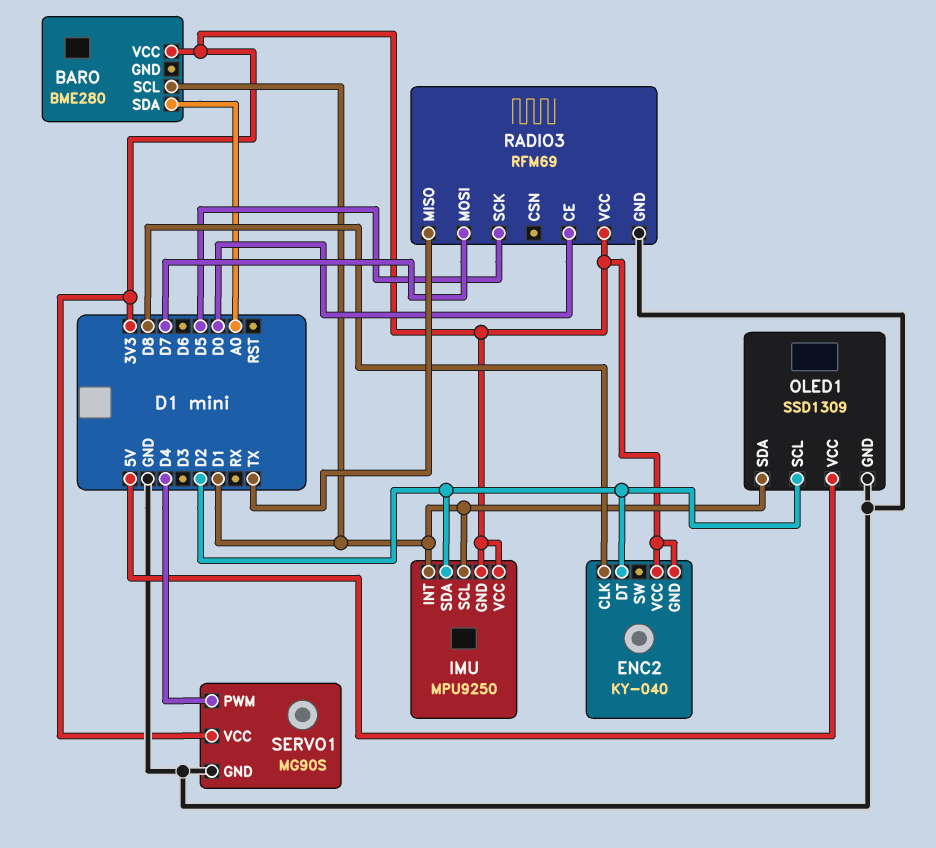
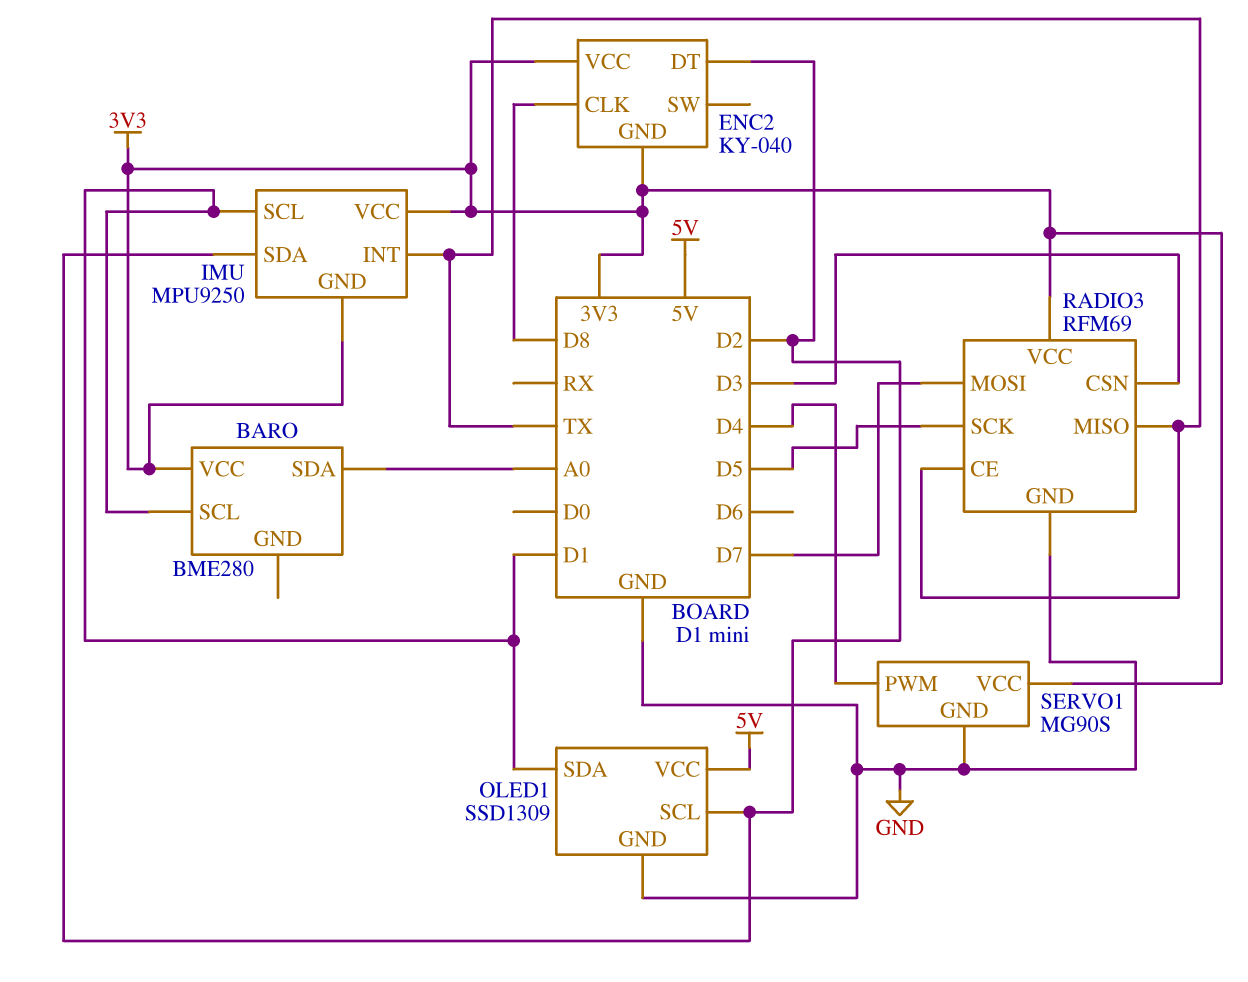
IMU pin INT: D1 -> TX
RADIO3 pin CE: D0 -> TX
RADIO3 pin CSN: none -> D3

